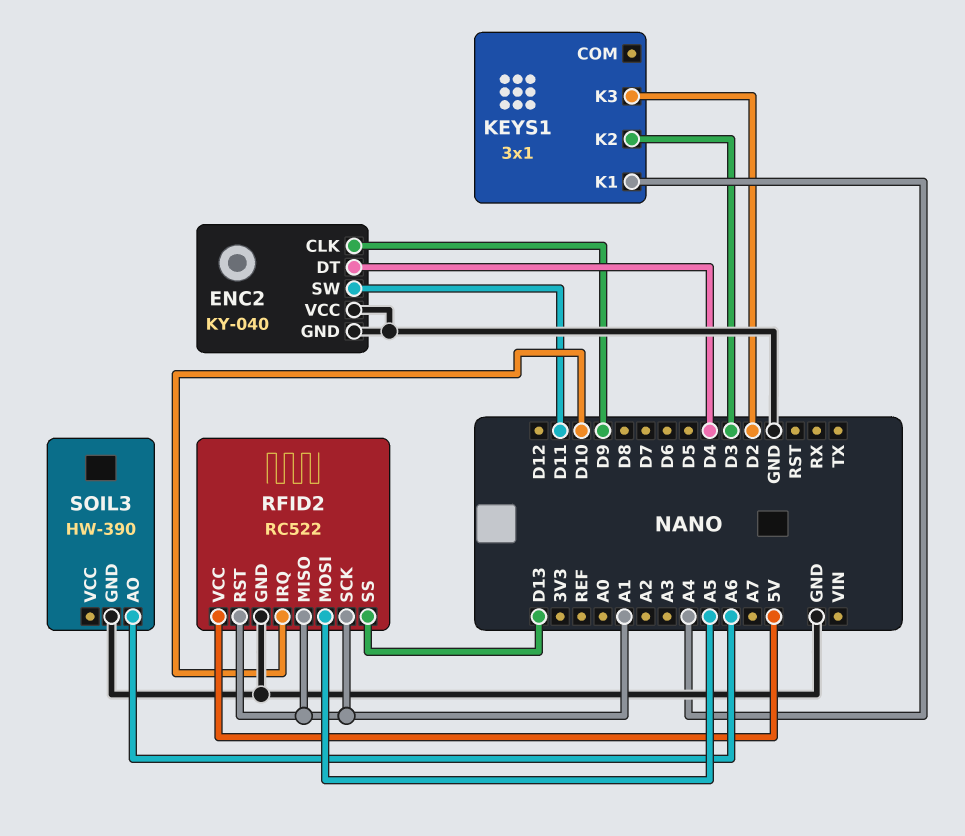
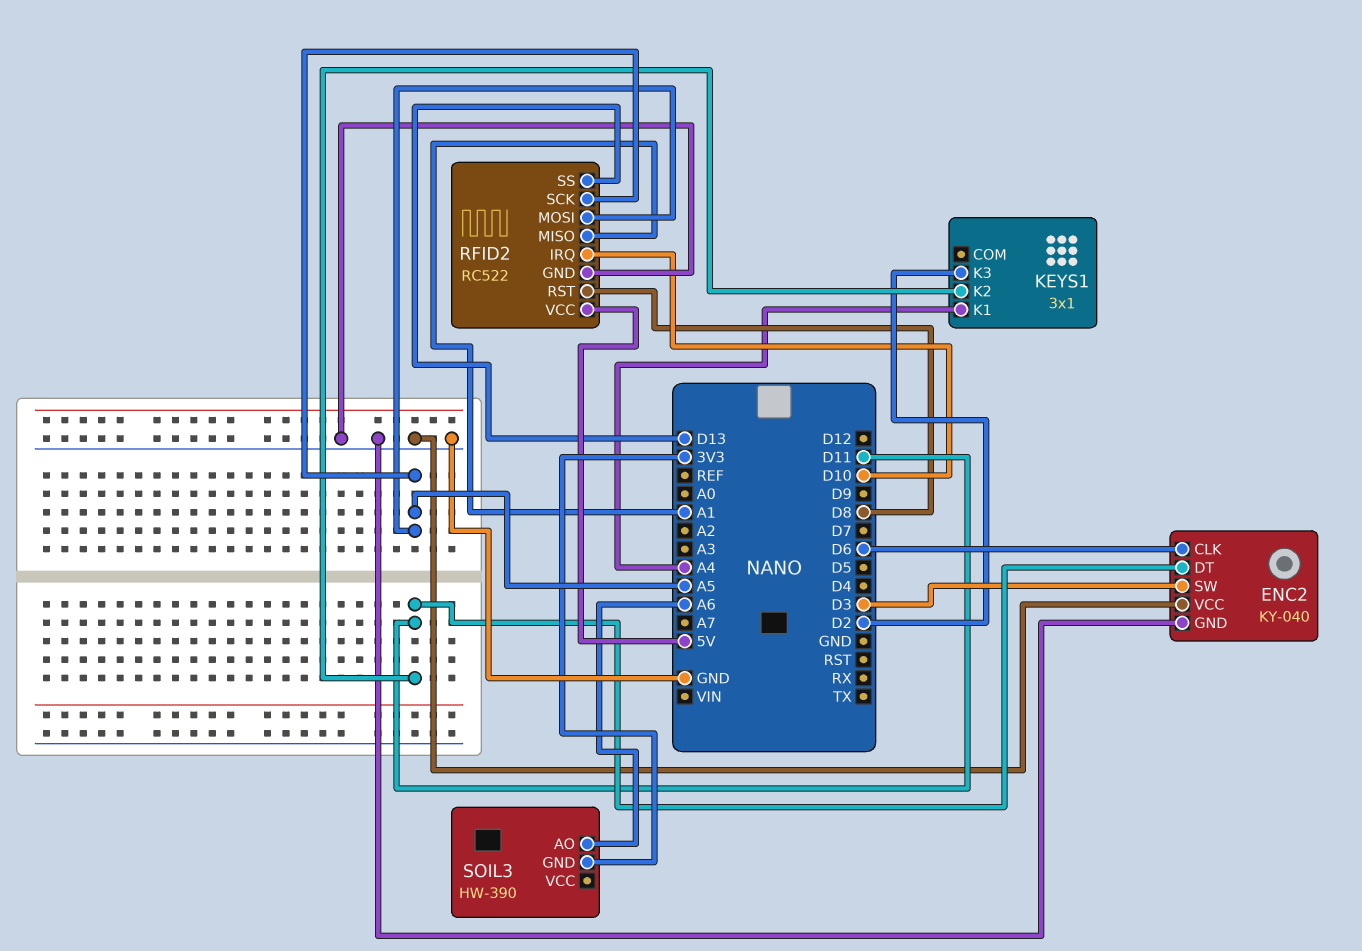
ENC2 pin CLK: D9 -> D6
ENC2 pin DT: D4 -> D11
ENC2 pin SW: D11 -> D3
KEYS1 pin K2: D3 -> D11
RFID2 pin RST: A1 -> D8
RFID2 pin SCK: A1 -> A5
SOIL3 pin GND: GND -> 3V3

